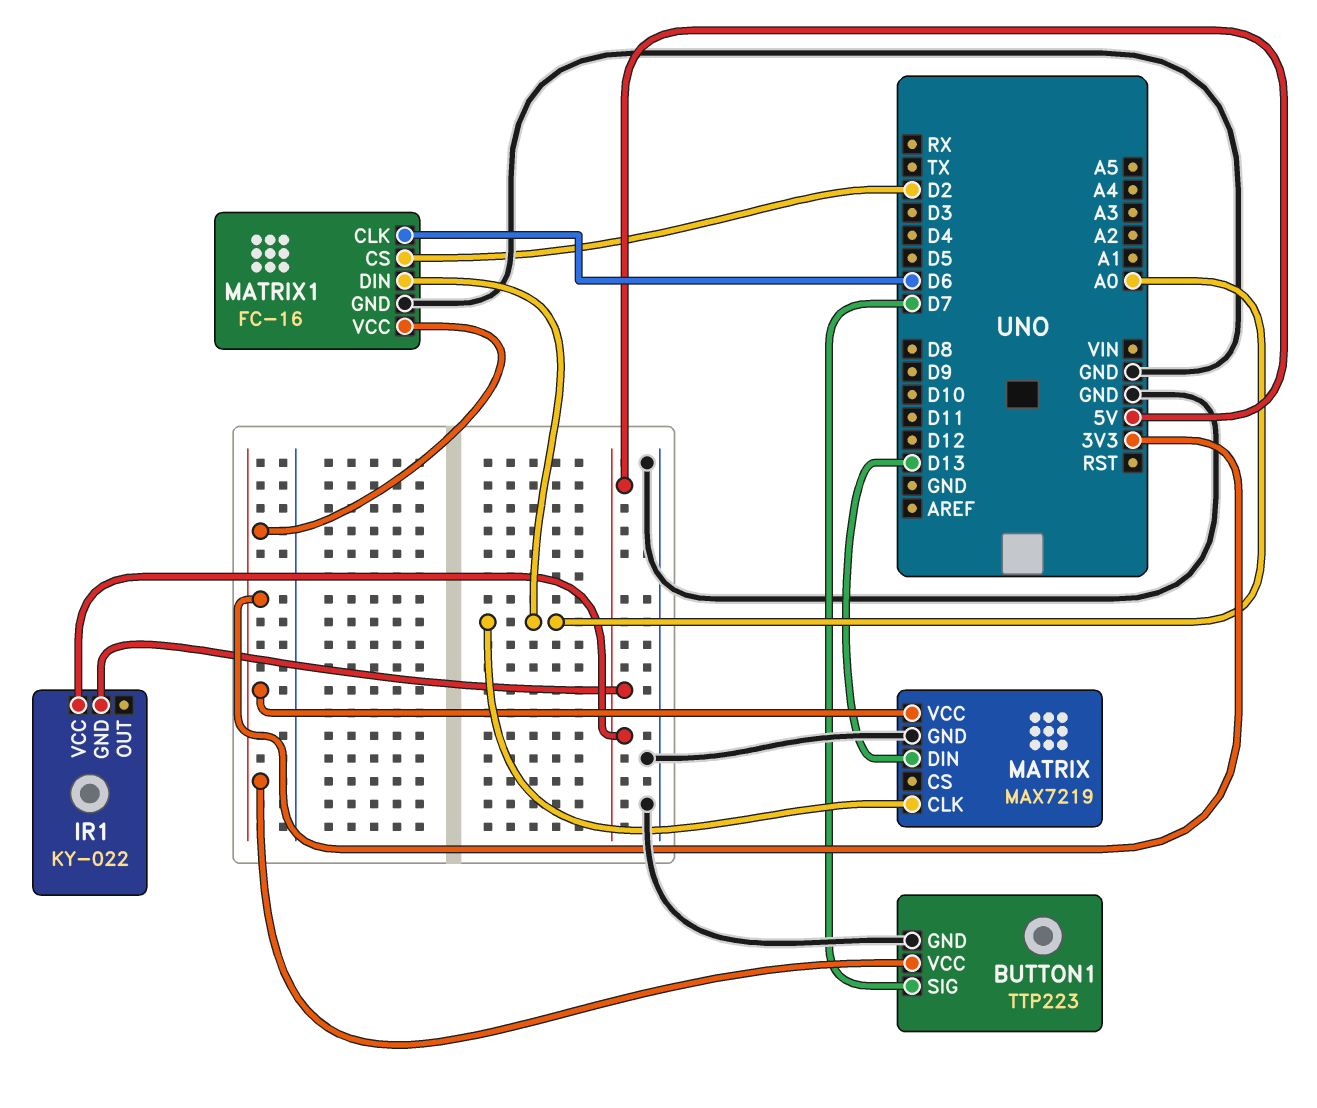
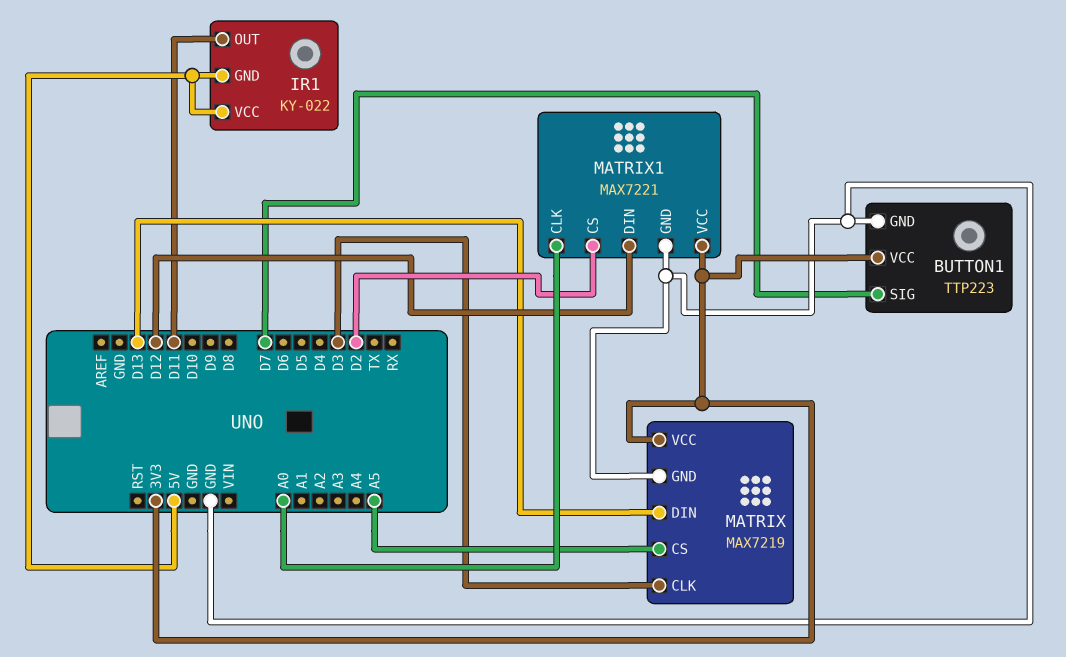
IR1 pin OUT: none -> D11
MATRIX pin CLK: A0 -> D3
MATRIX pin CS: none -> A5
MATRIX1: FC-16 -> MAX7221
MATRIX1 pin CLK: D6 -> A0
MATRIX1 pin DIN: A0 -> D12

